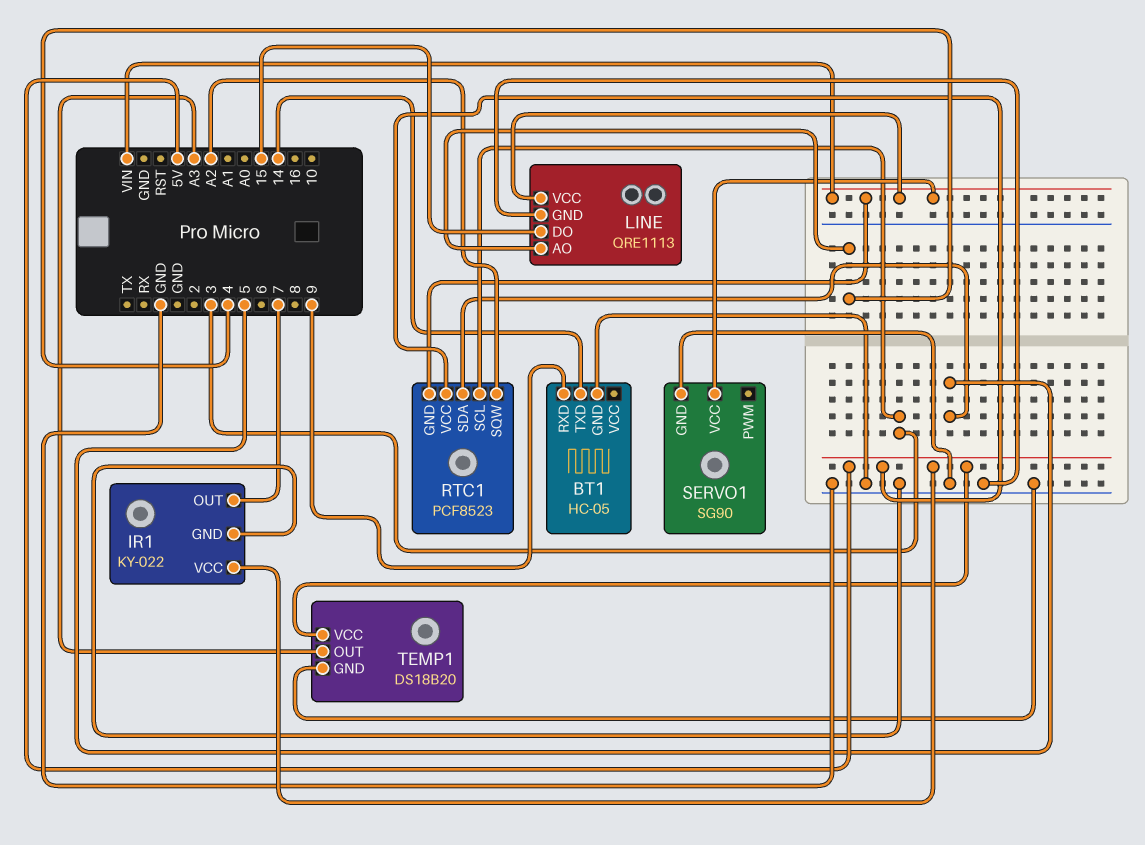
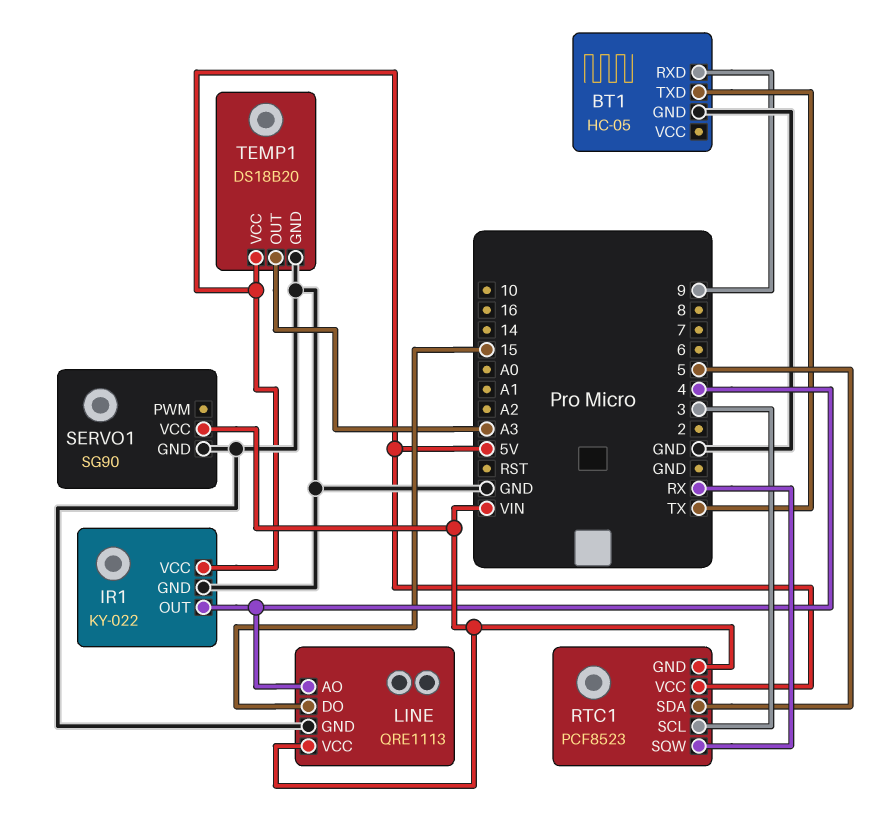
BT1 pin TXD: 14 -> TX
IR1 pin OUT: 7 -> 4
RTC1 pin SQW: A2 -> RX

